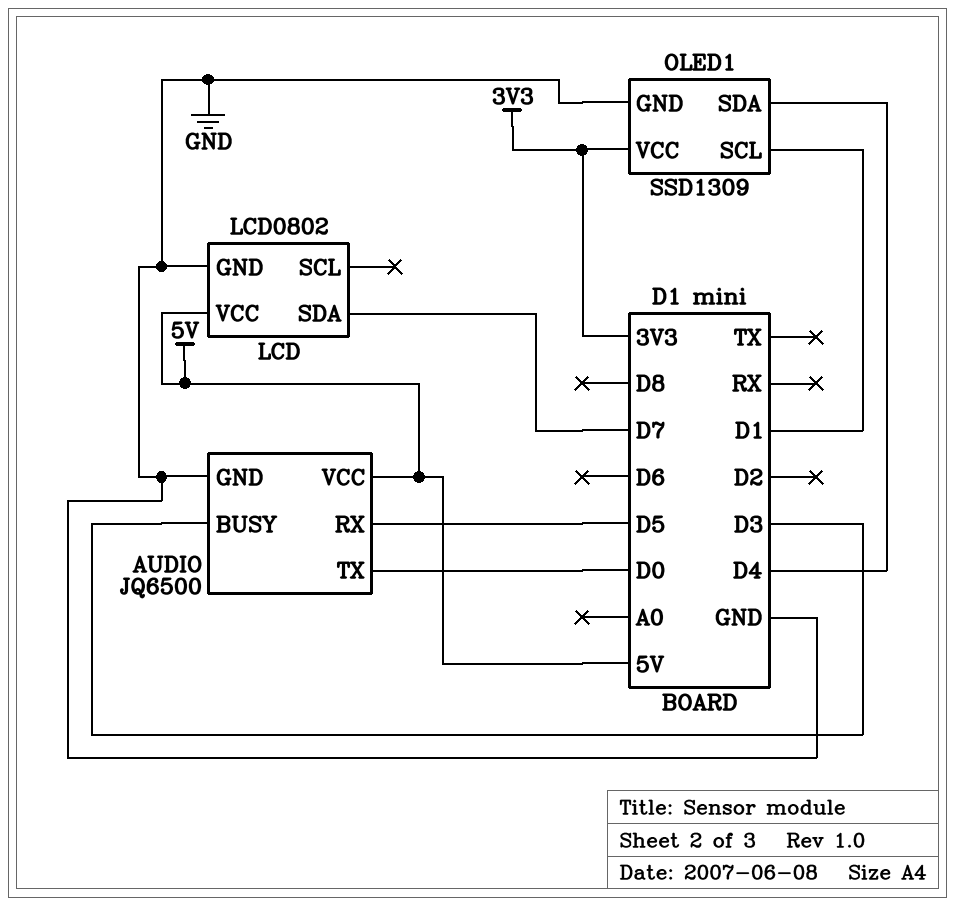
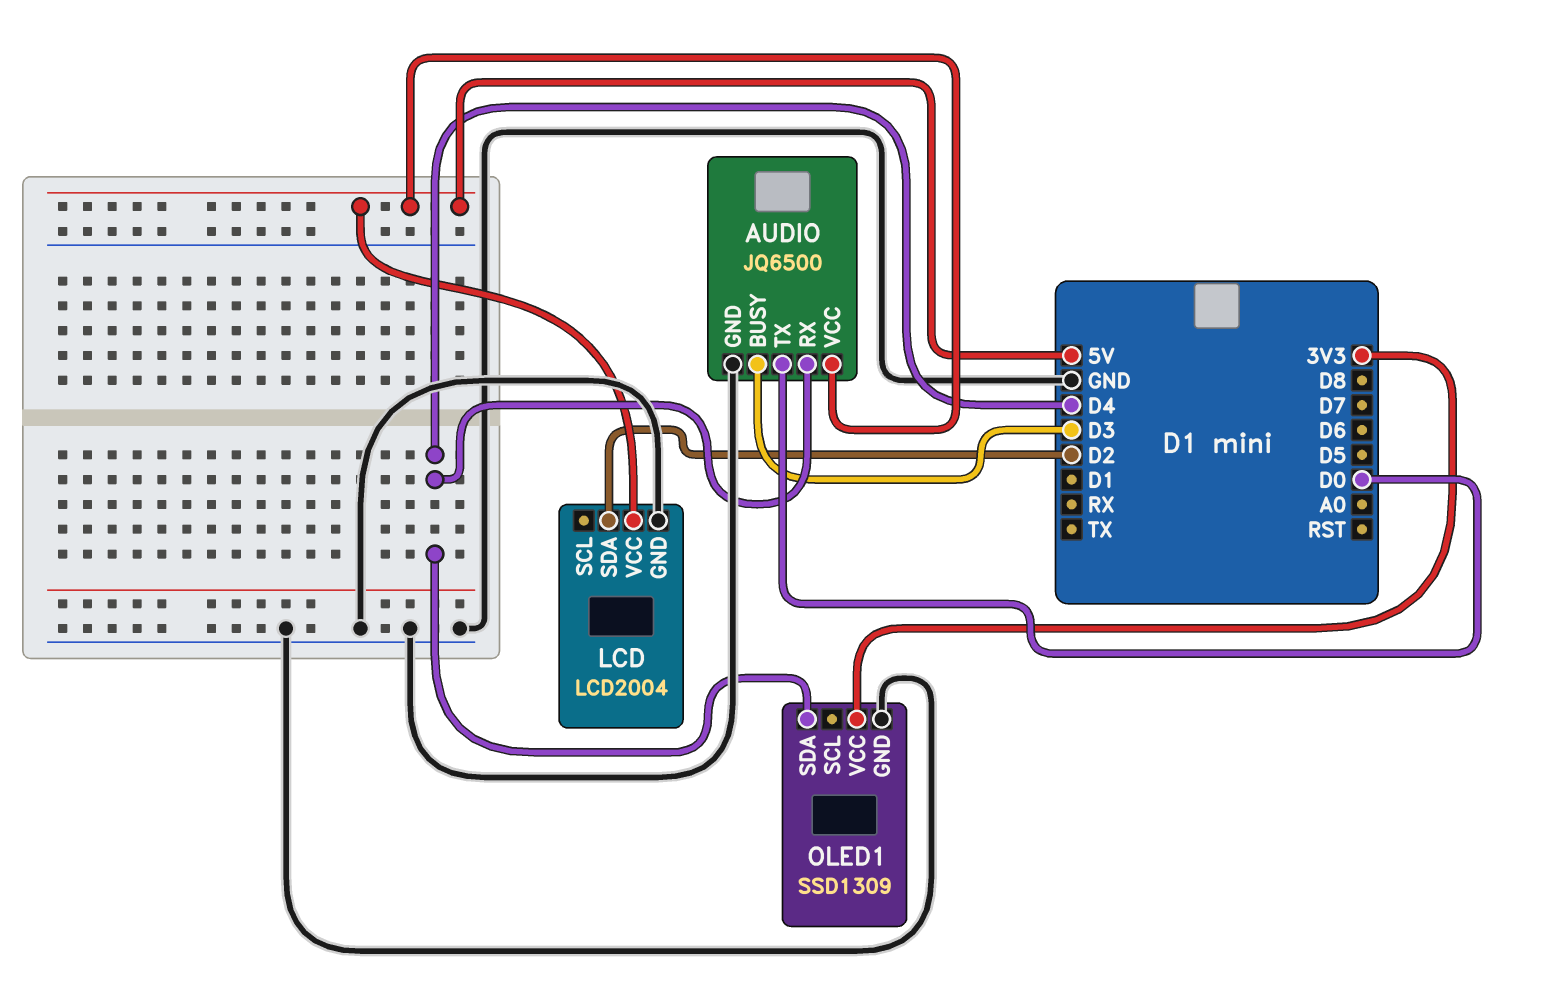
AUDIO pin RX: D5 -> D4
LCD: LCD0802 -> LCD2004
LCD pin SDA: D7 -> D2
OLED1 pin SCL: D1 -> none

